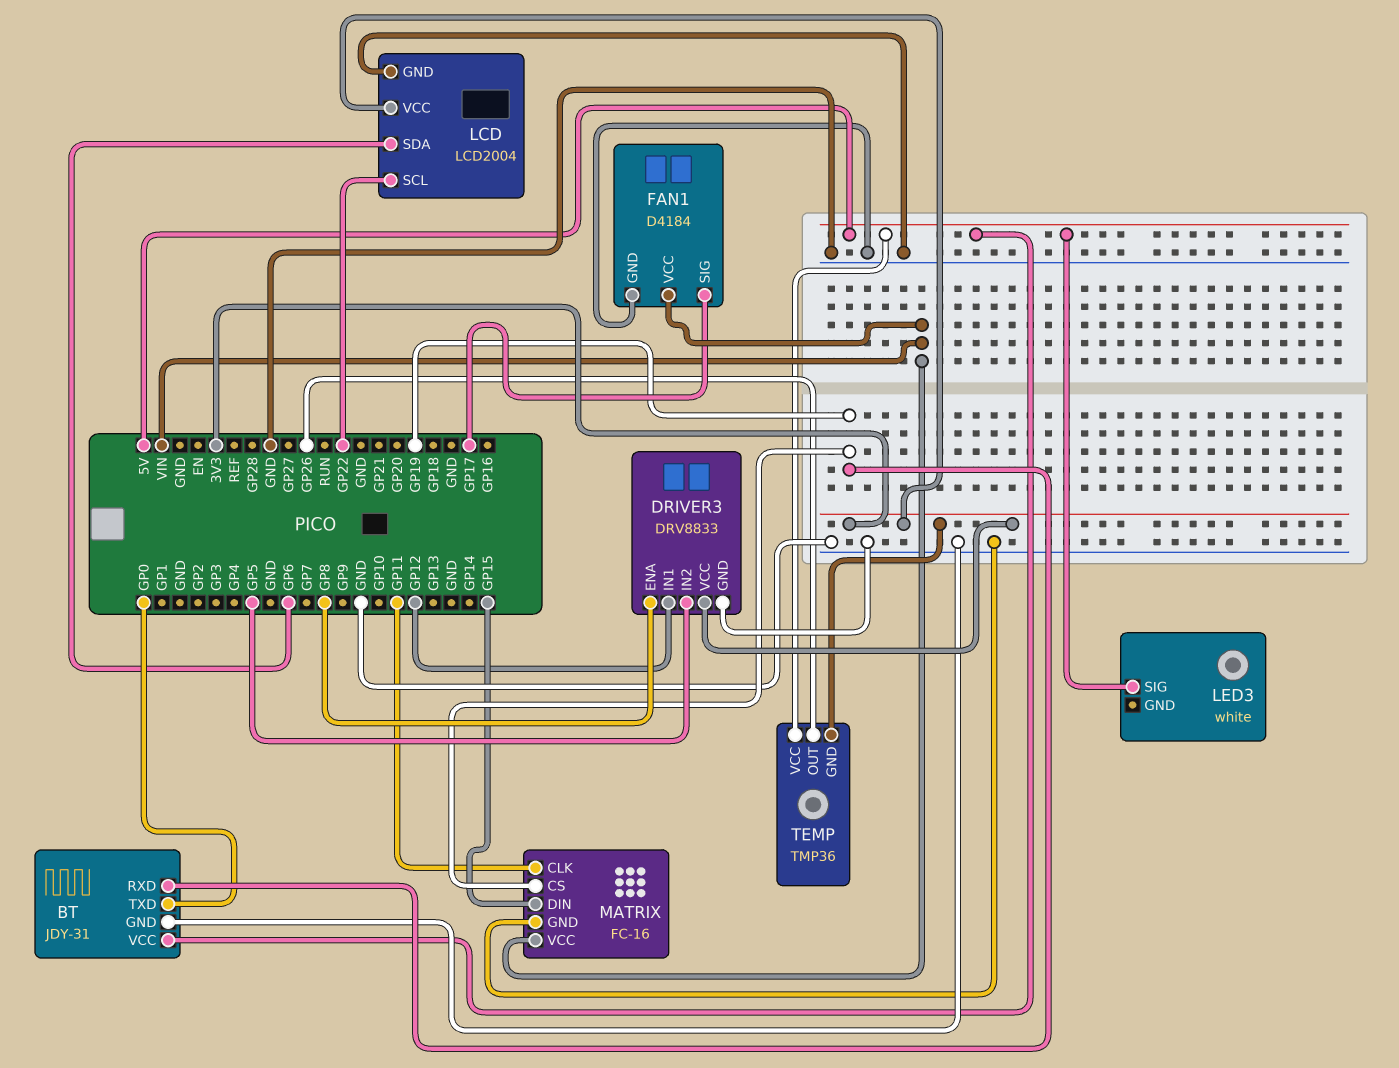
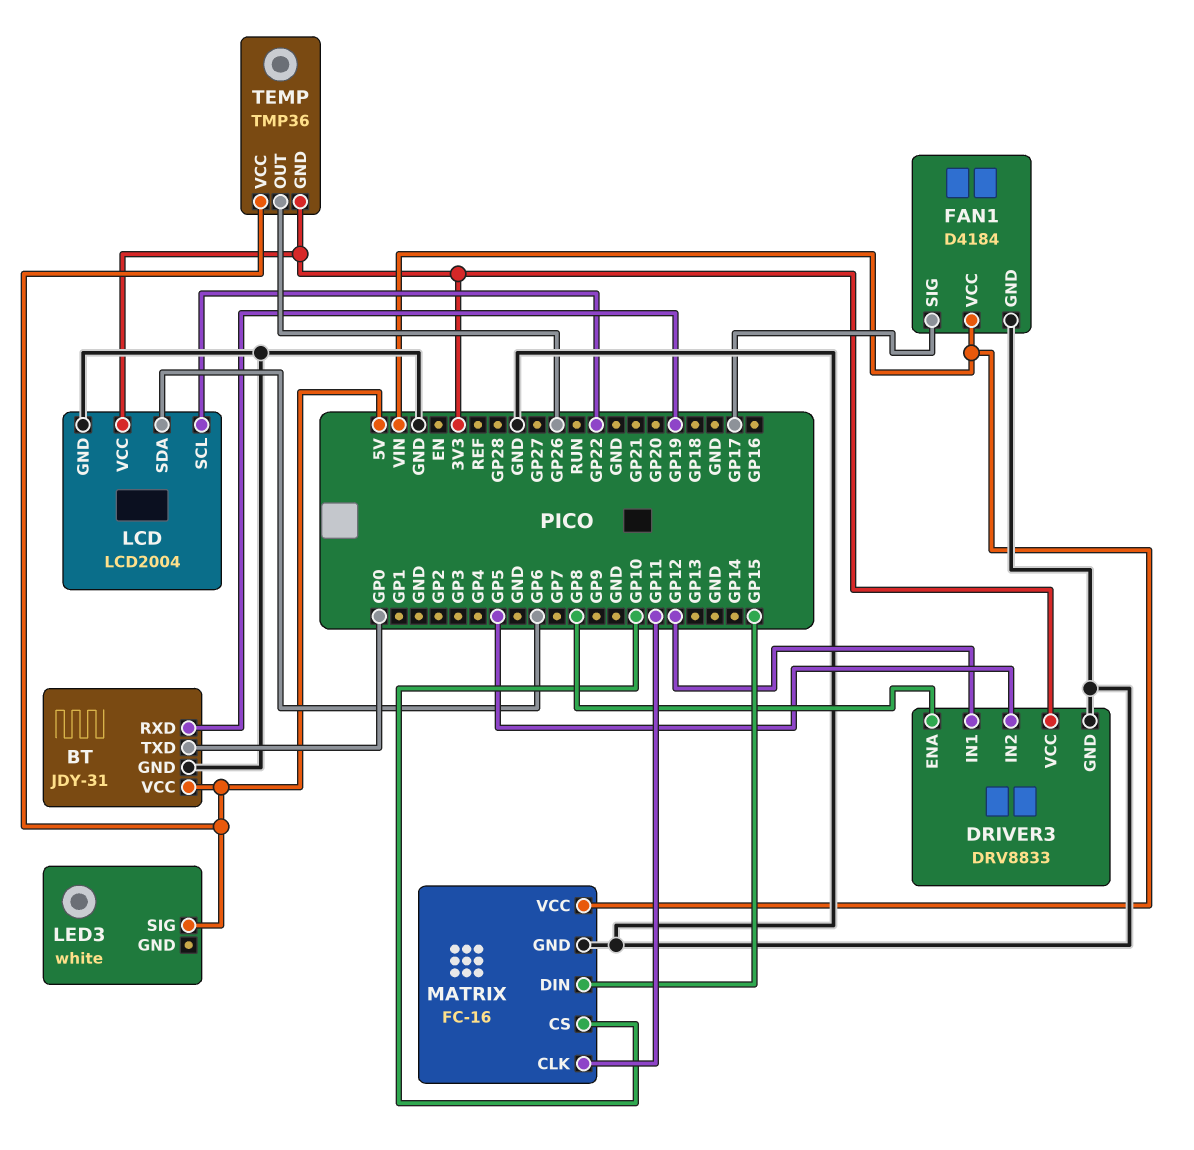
MATRIX pin CS: GP19 -> GP10

